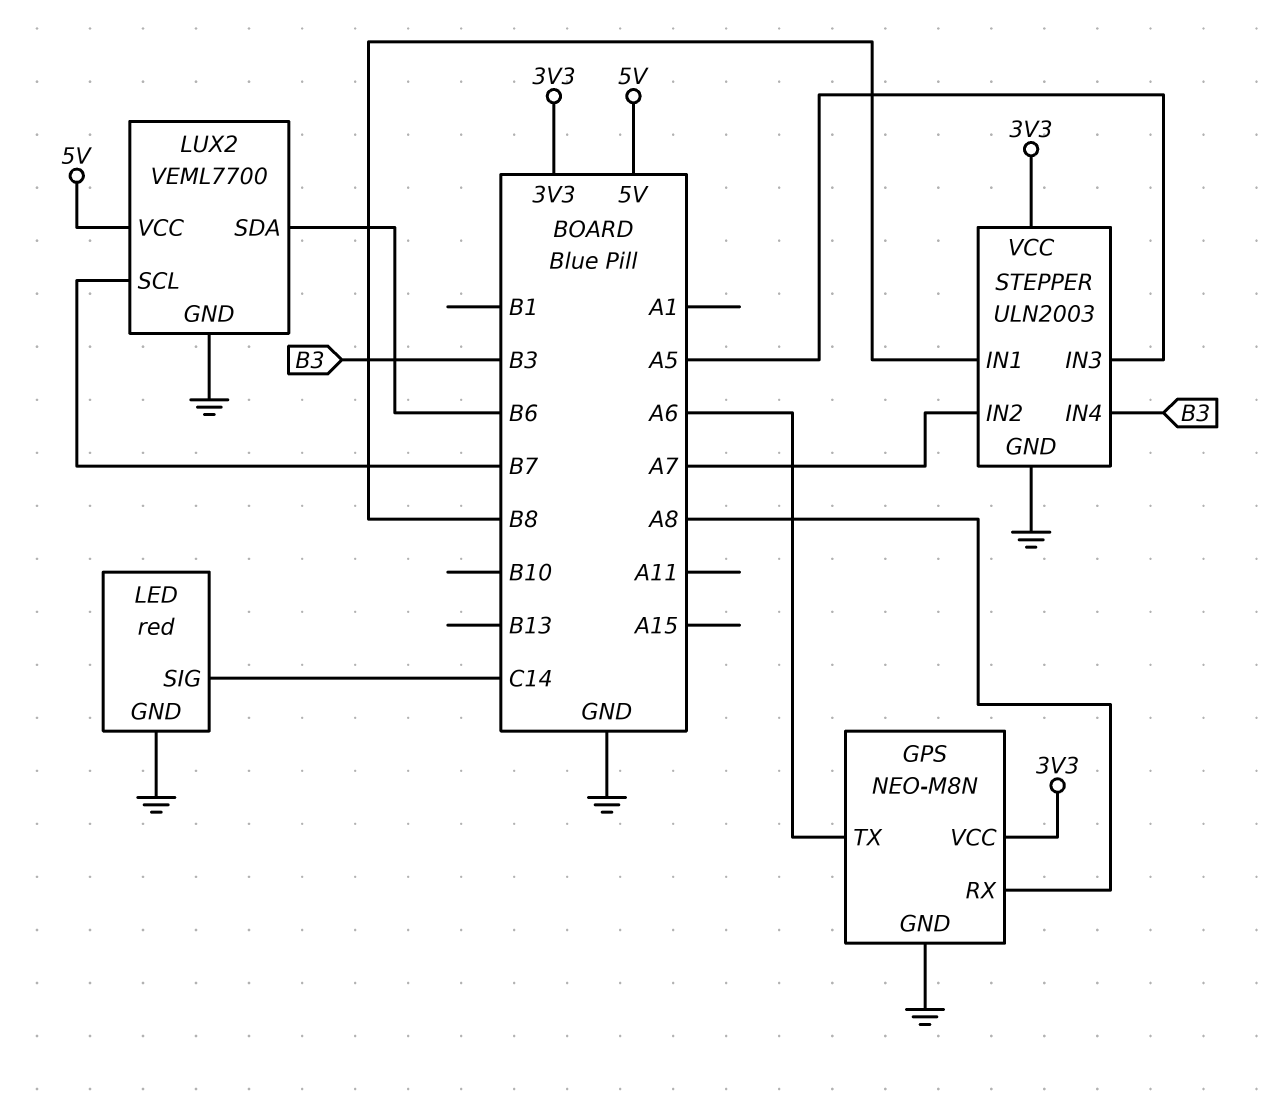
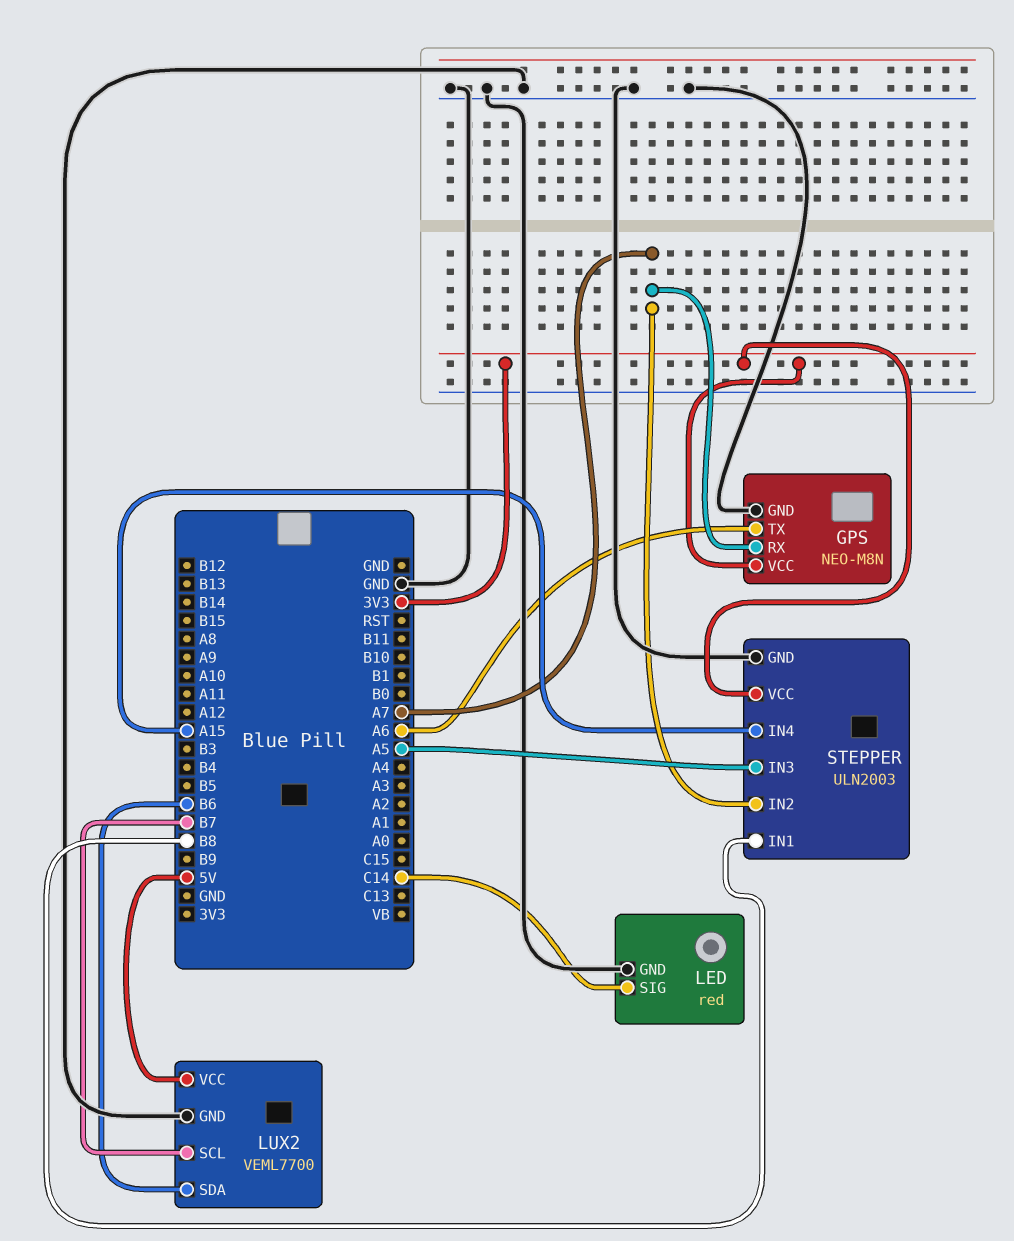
GPS pin RX: A8 -> A7
STEPPER pin IN4: B3 -> A15

